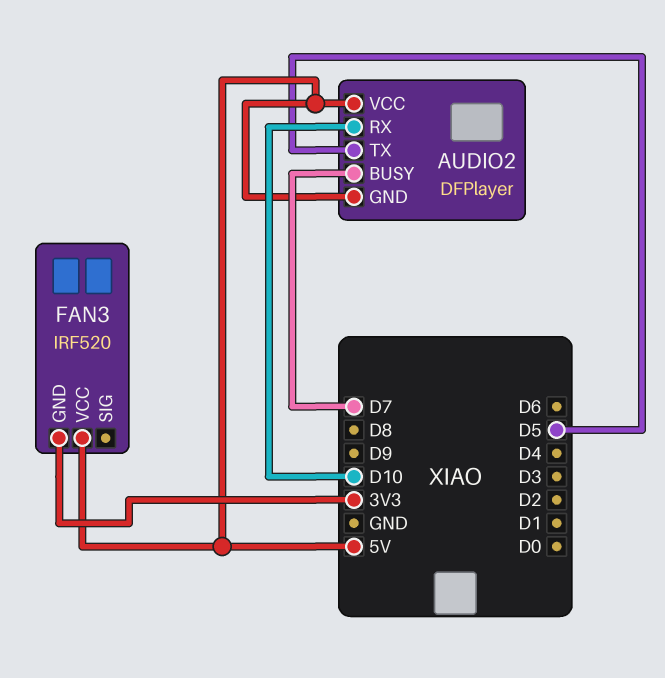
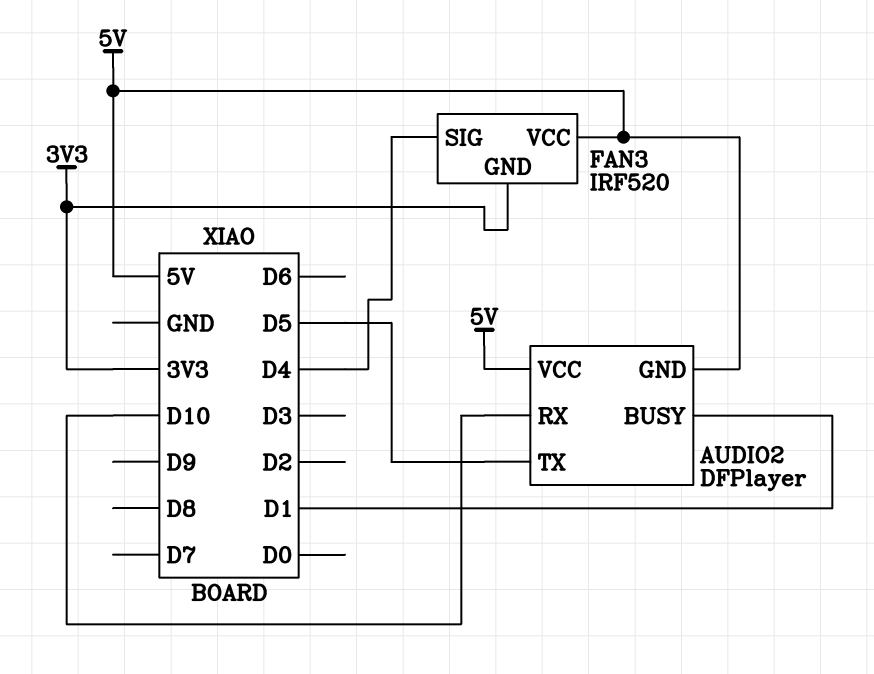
AUDIO2 pin BUSY: D7 -> D1
FAN3 pin SIG: none -> D4

